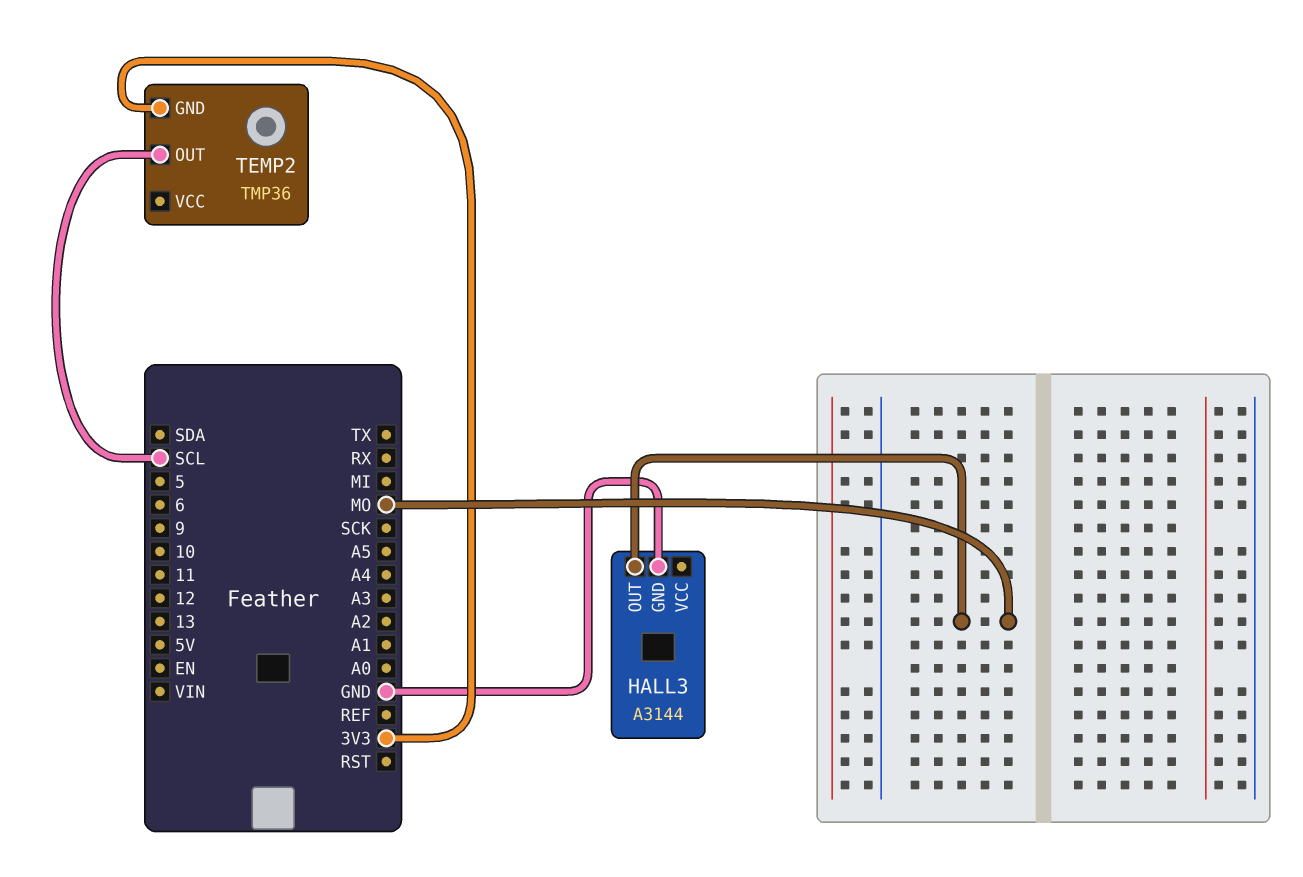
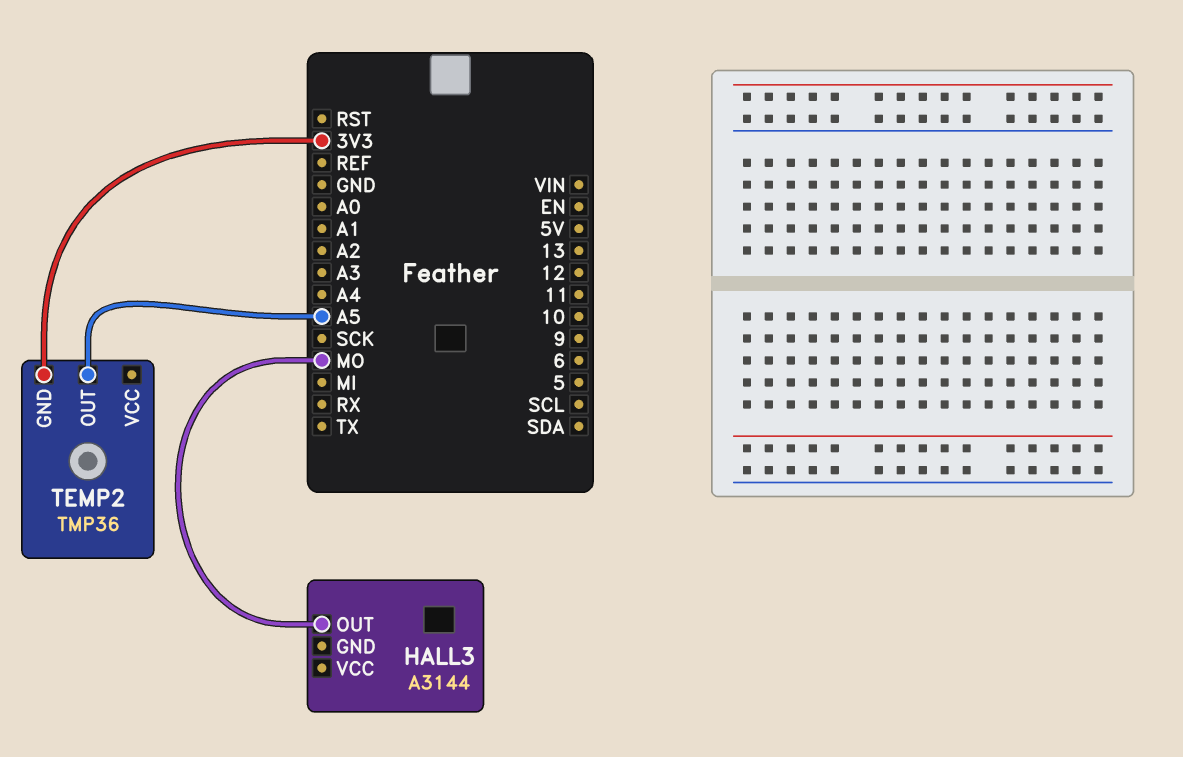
HALL3 pin GND: GND -> none
TEMP2 pin OUT: SCL -> A5

